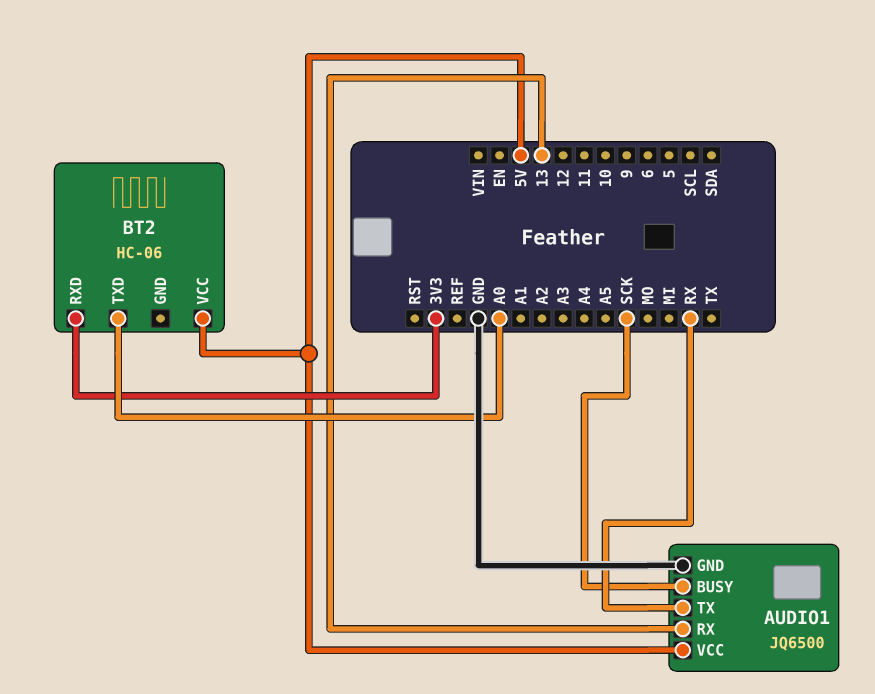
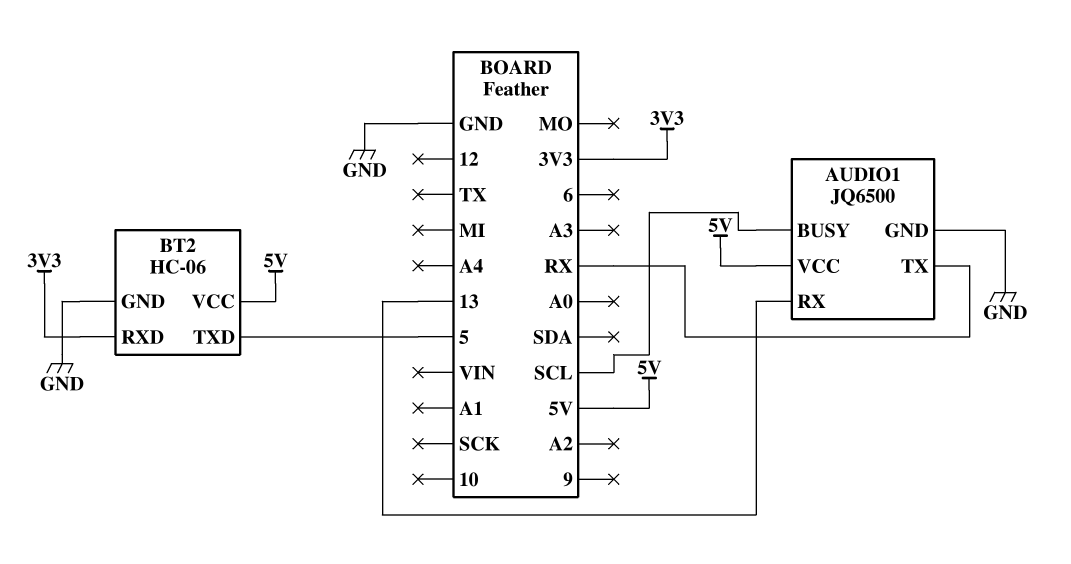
AUDIO1 pin BUSY: SCK -> SCL
BT2 pin GND: none -> GND
BT2 pin TXD: A0 -> 5

